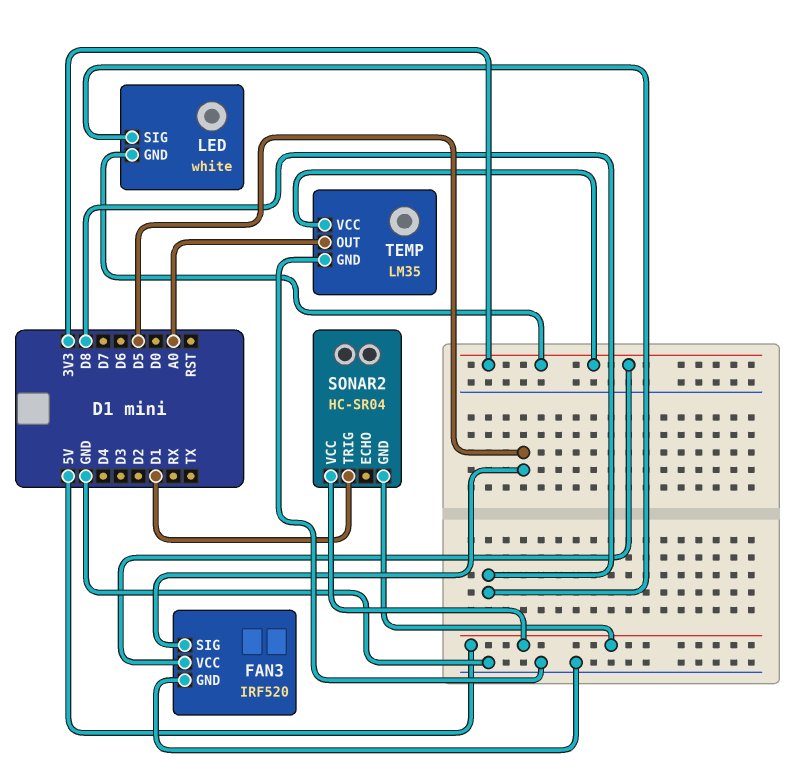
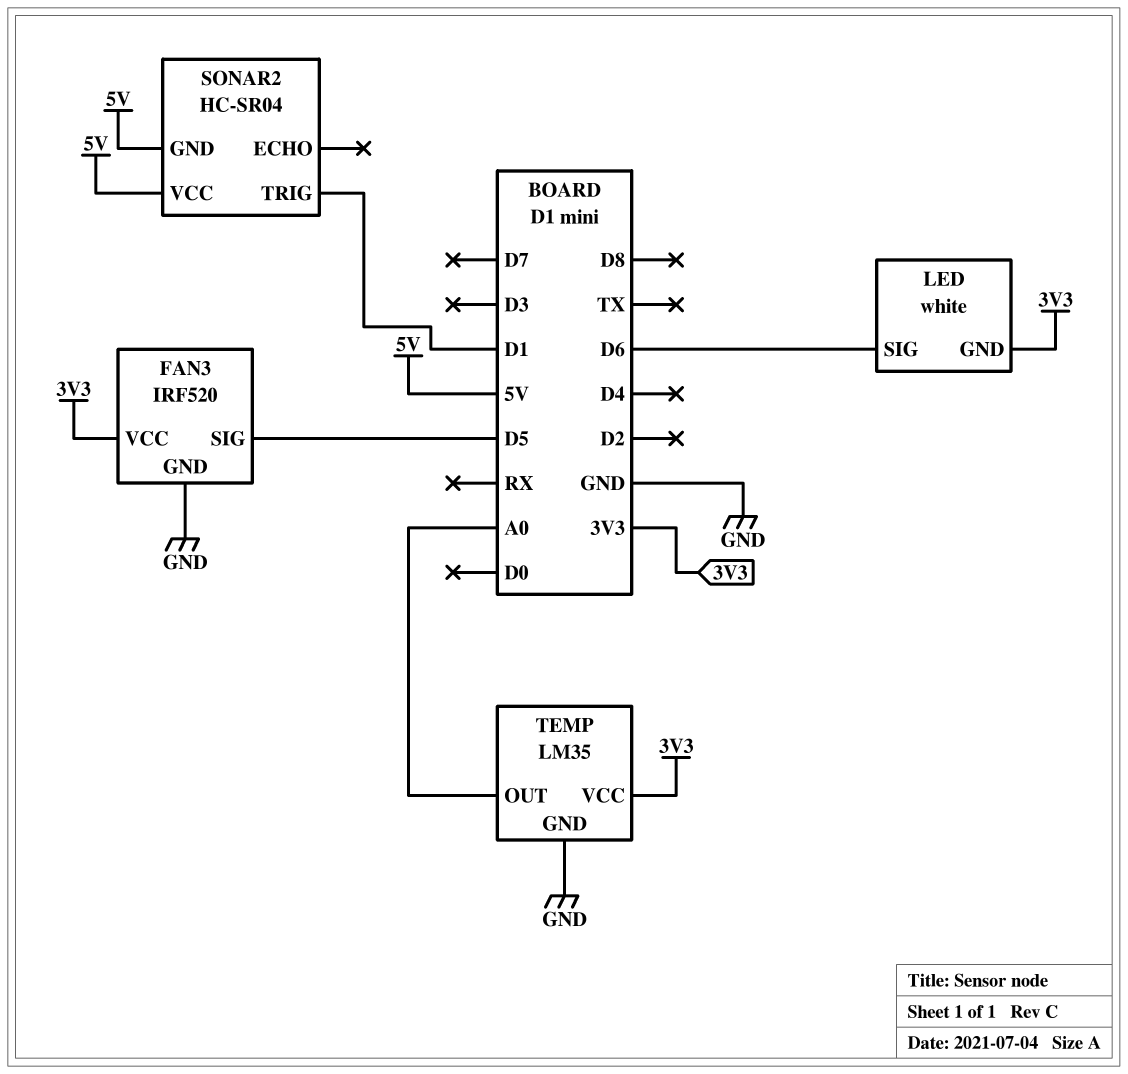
LED pin SIG: D8 -> D6

